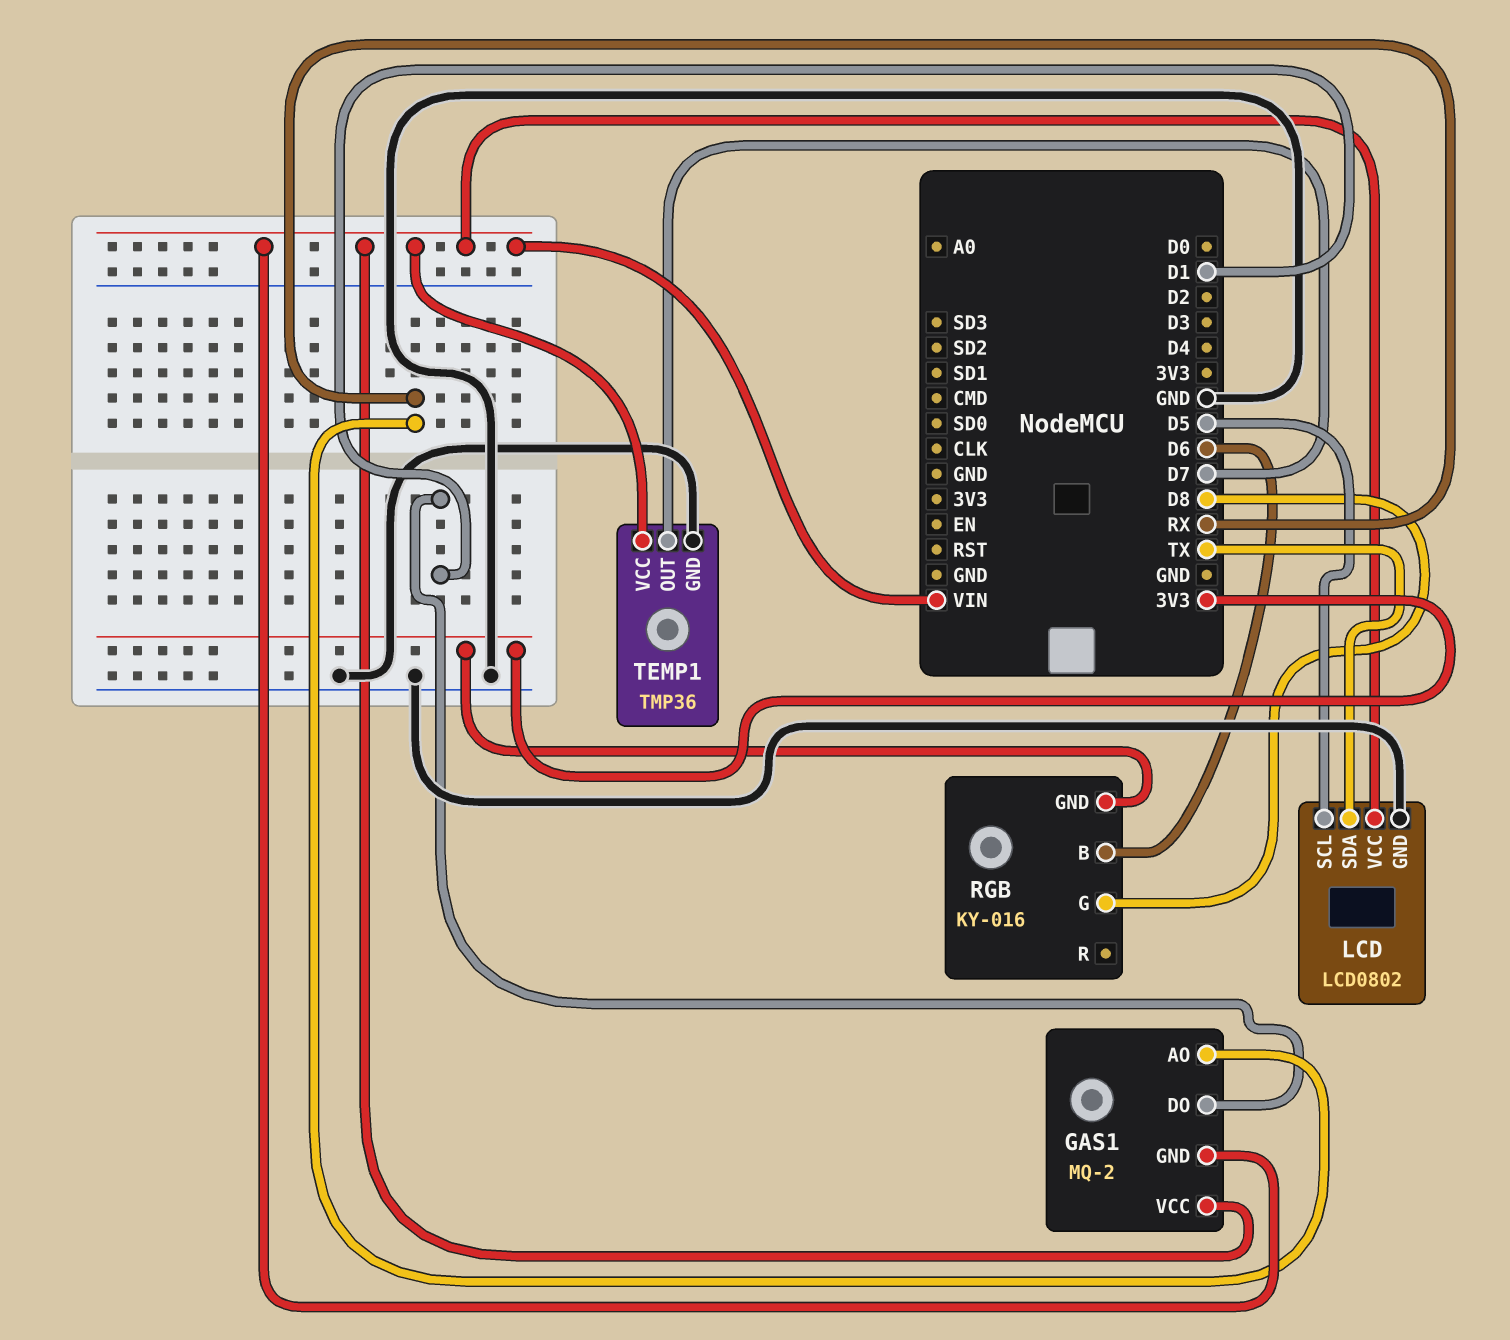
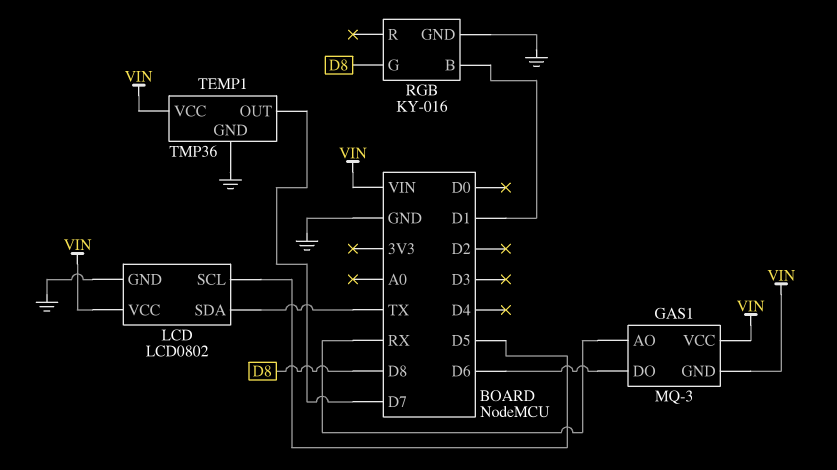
GAS1: MQ-2 -> MQ-3
GAS1 pin DO: D1 -> D6
RGB pin B: D6 -> D1
RGB pin GND: 3V3 -> GND

